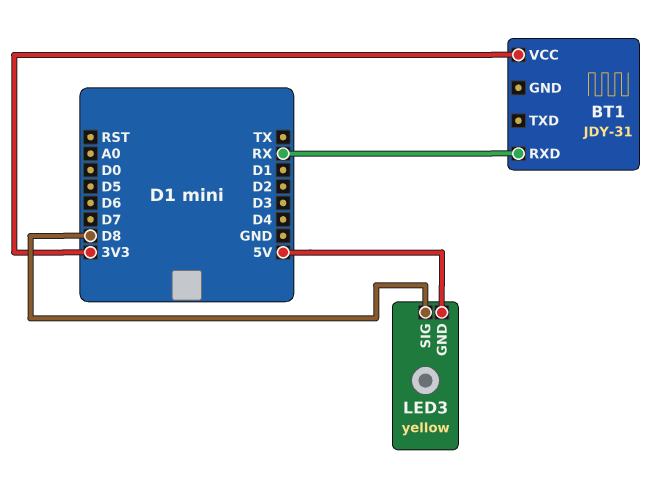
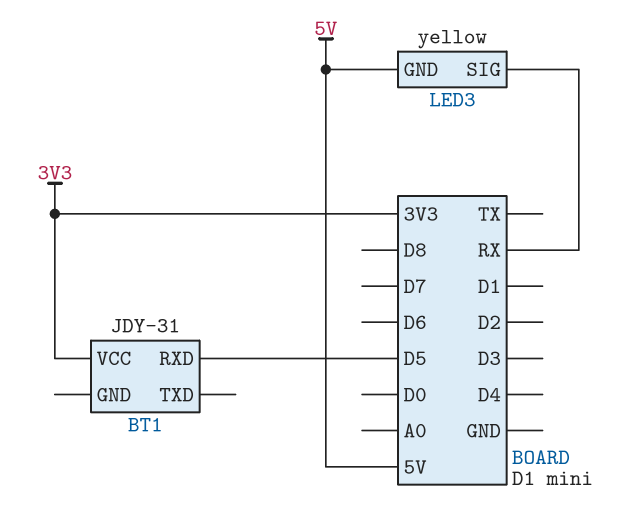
BT1 pin RXD: RX -> D5
LED3 pin SIG: D8 -> RX

